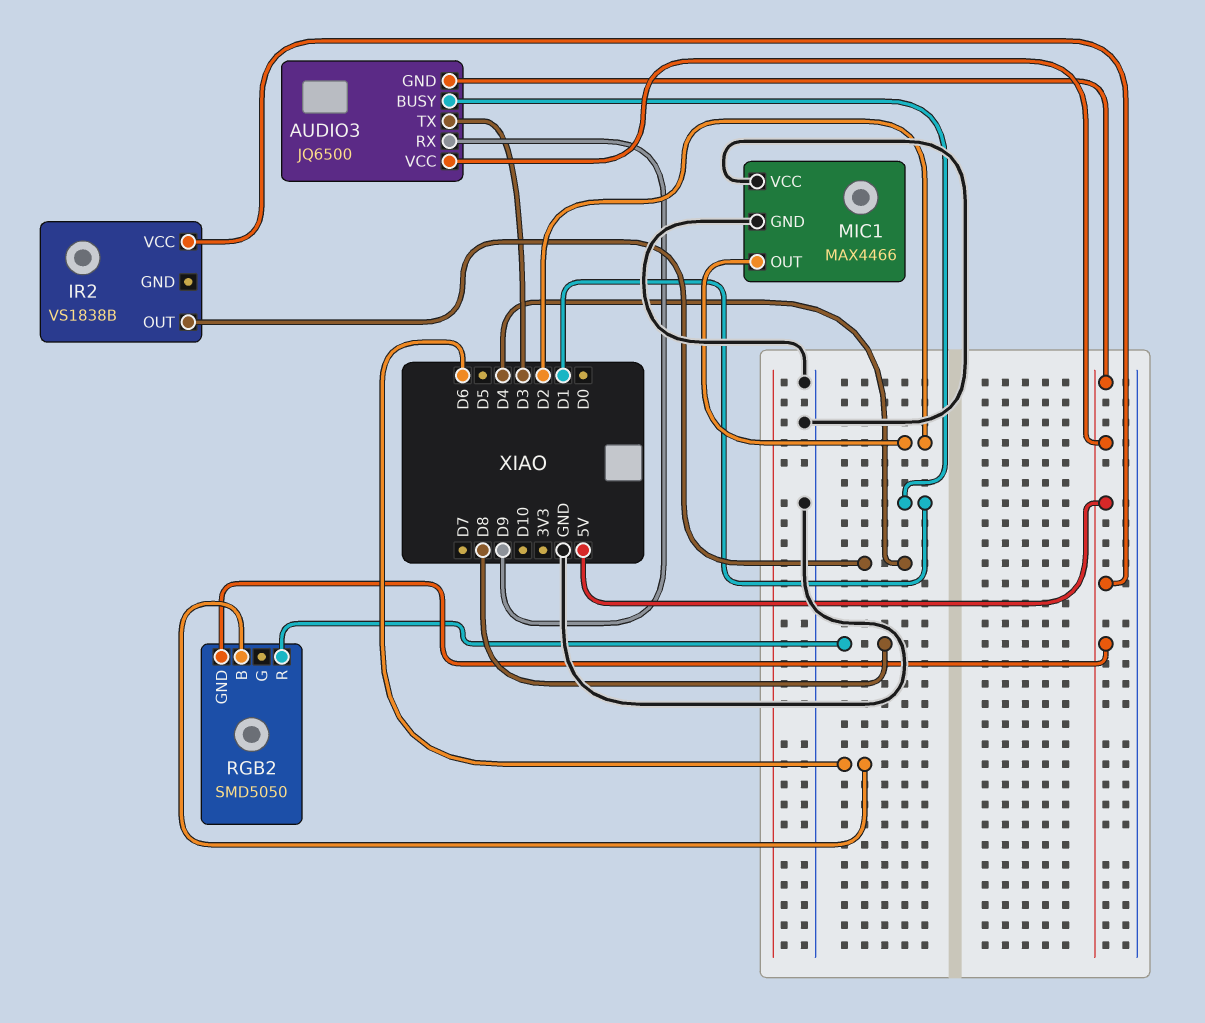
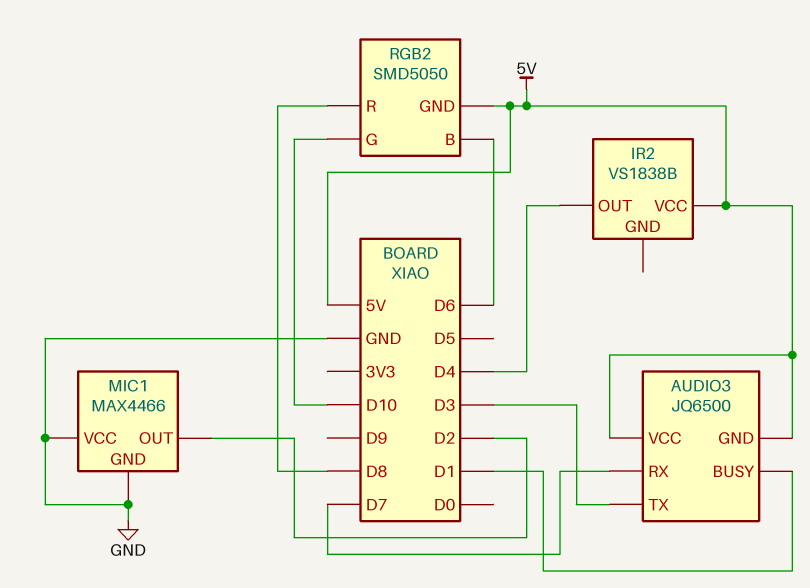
AUDIO3 pin RX: D9 -> D7
RGB2 pin G: none -> D10

